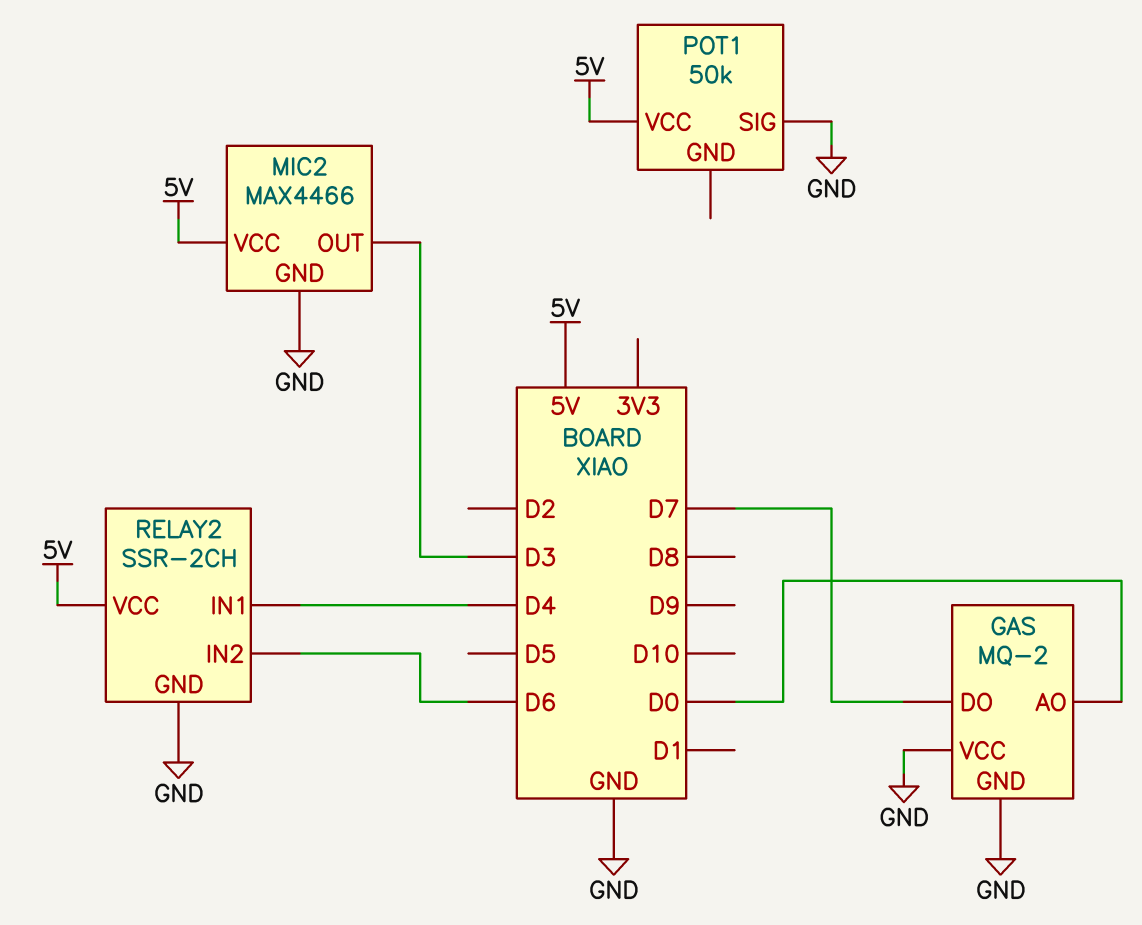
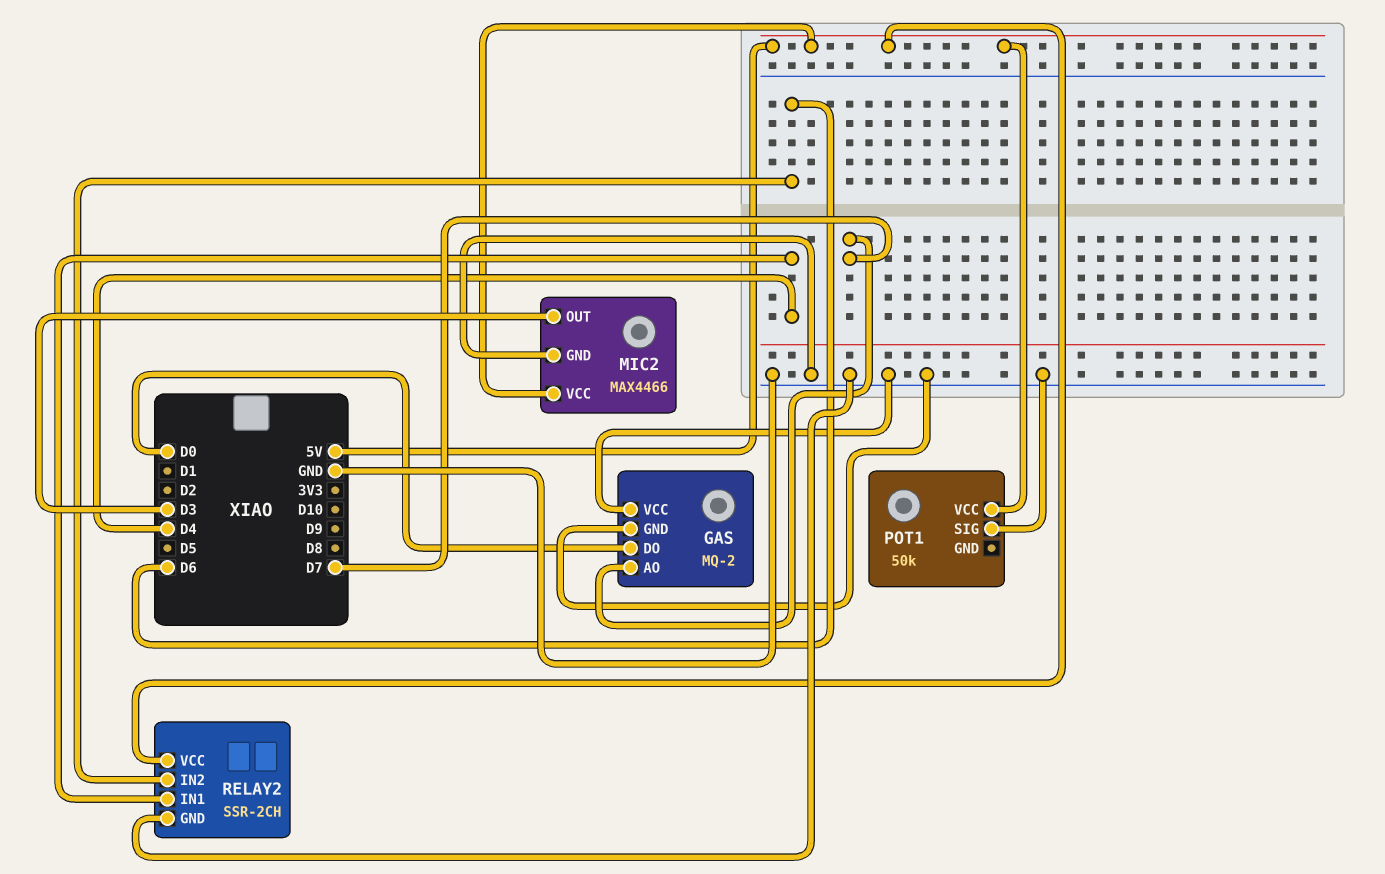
GAS pin AO: D0 -> D7
GAS pin DO: D7 -> D0

